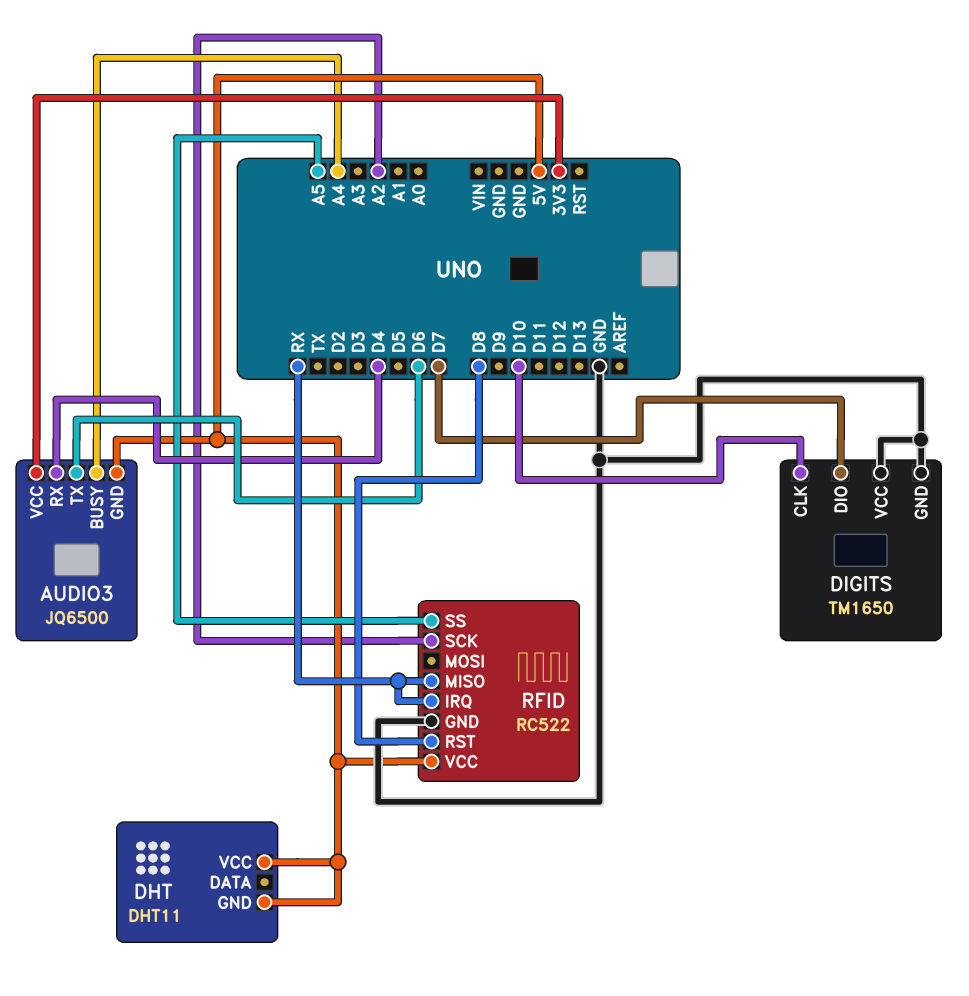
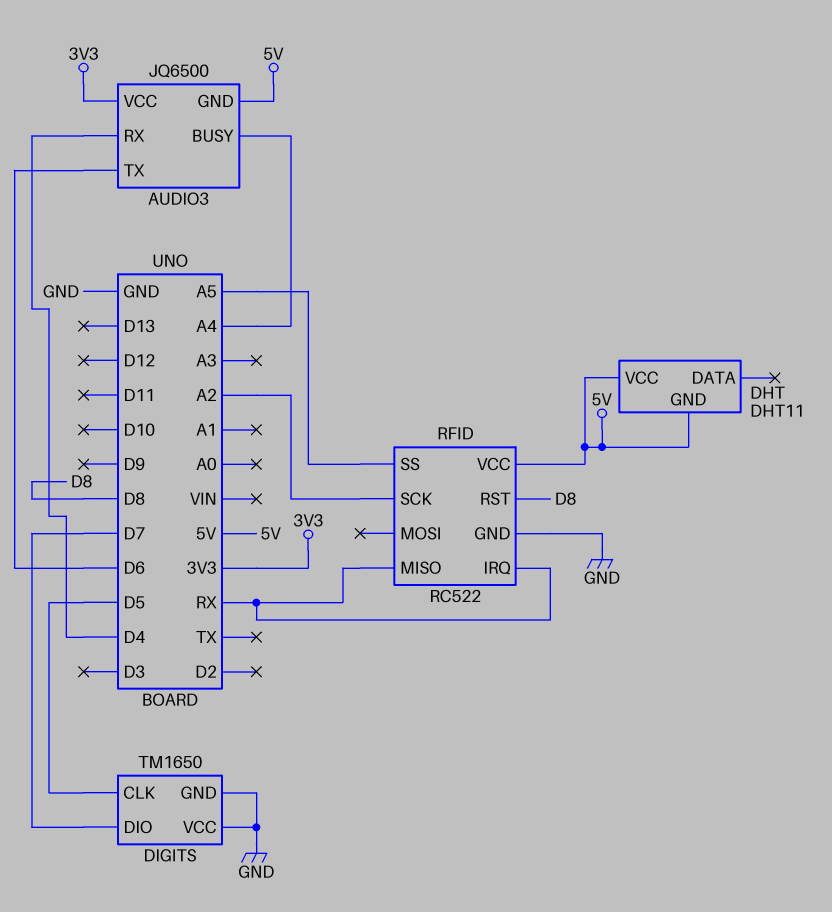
DIGITS pin CLK: D10 -> D5

